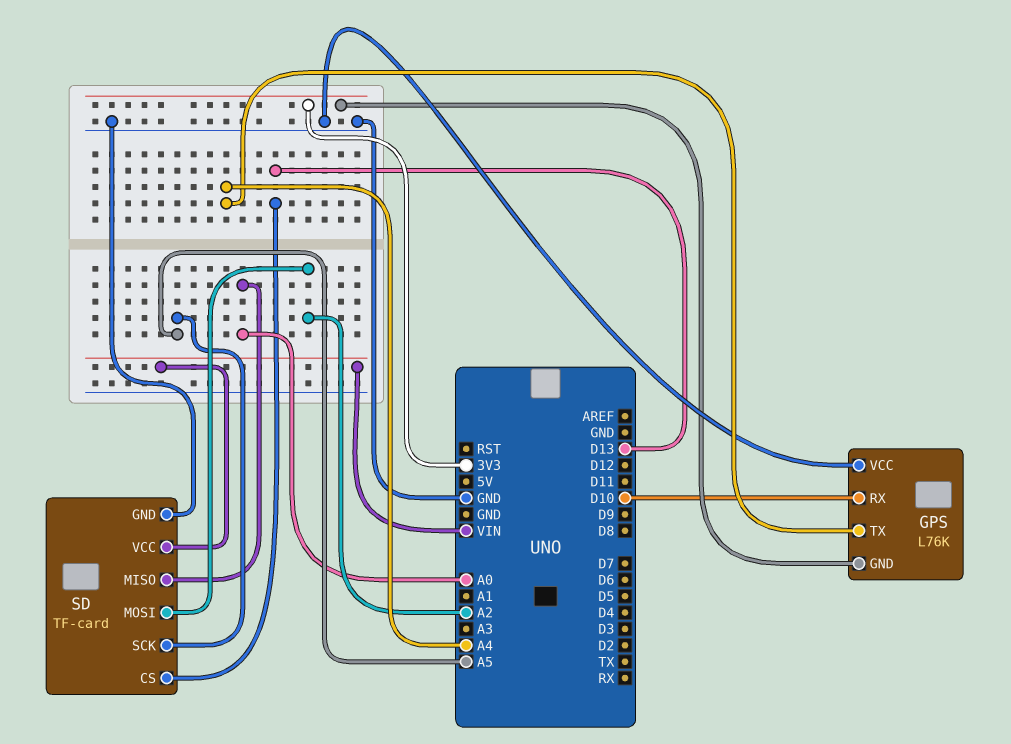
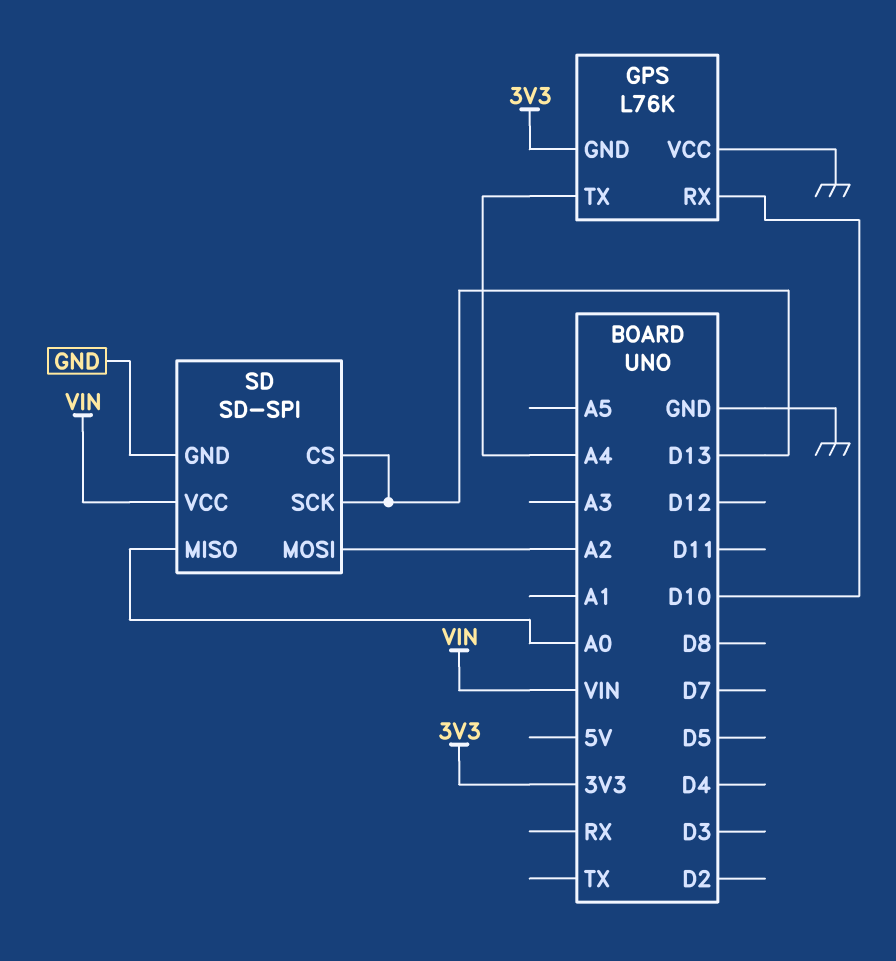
SD: TF-card -> SD-SPI
SD pin SCK: A5 -> D13

